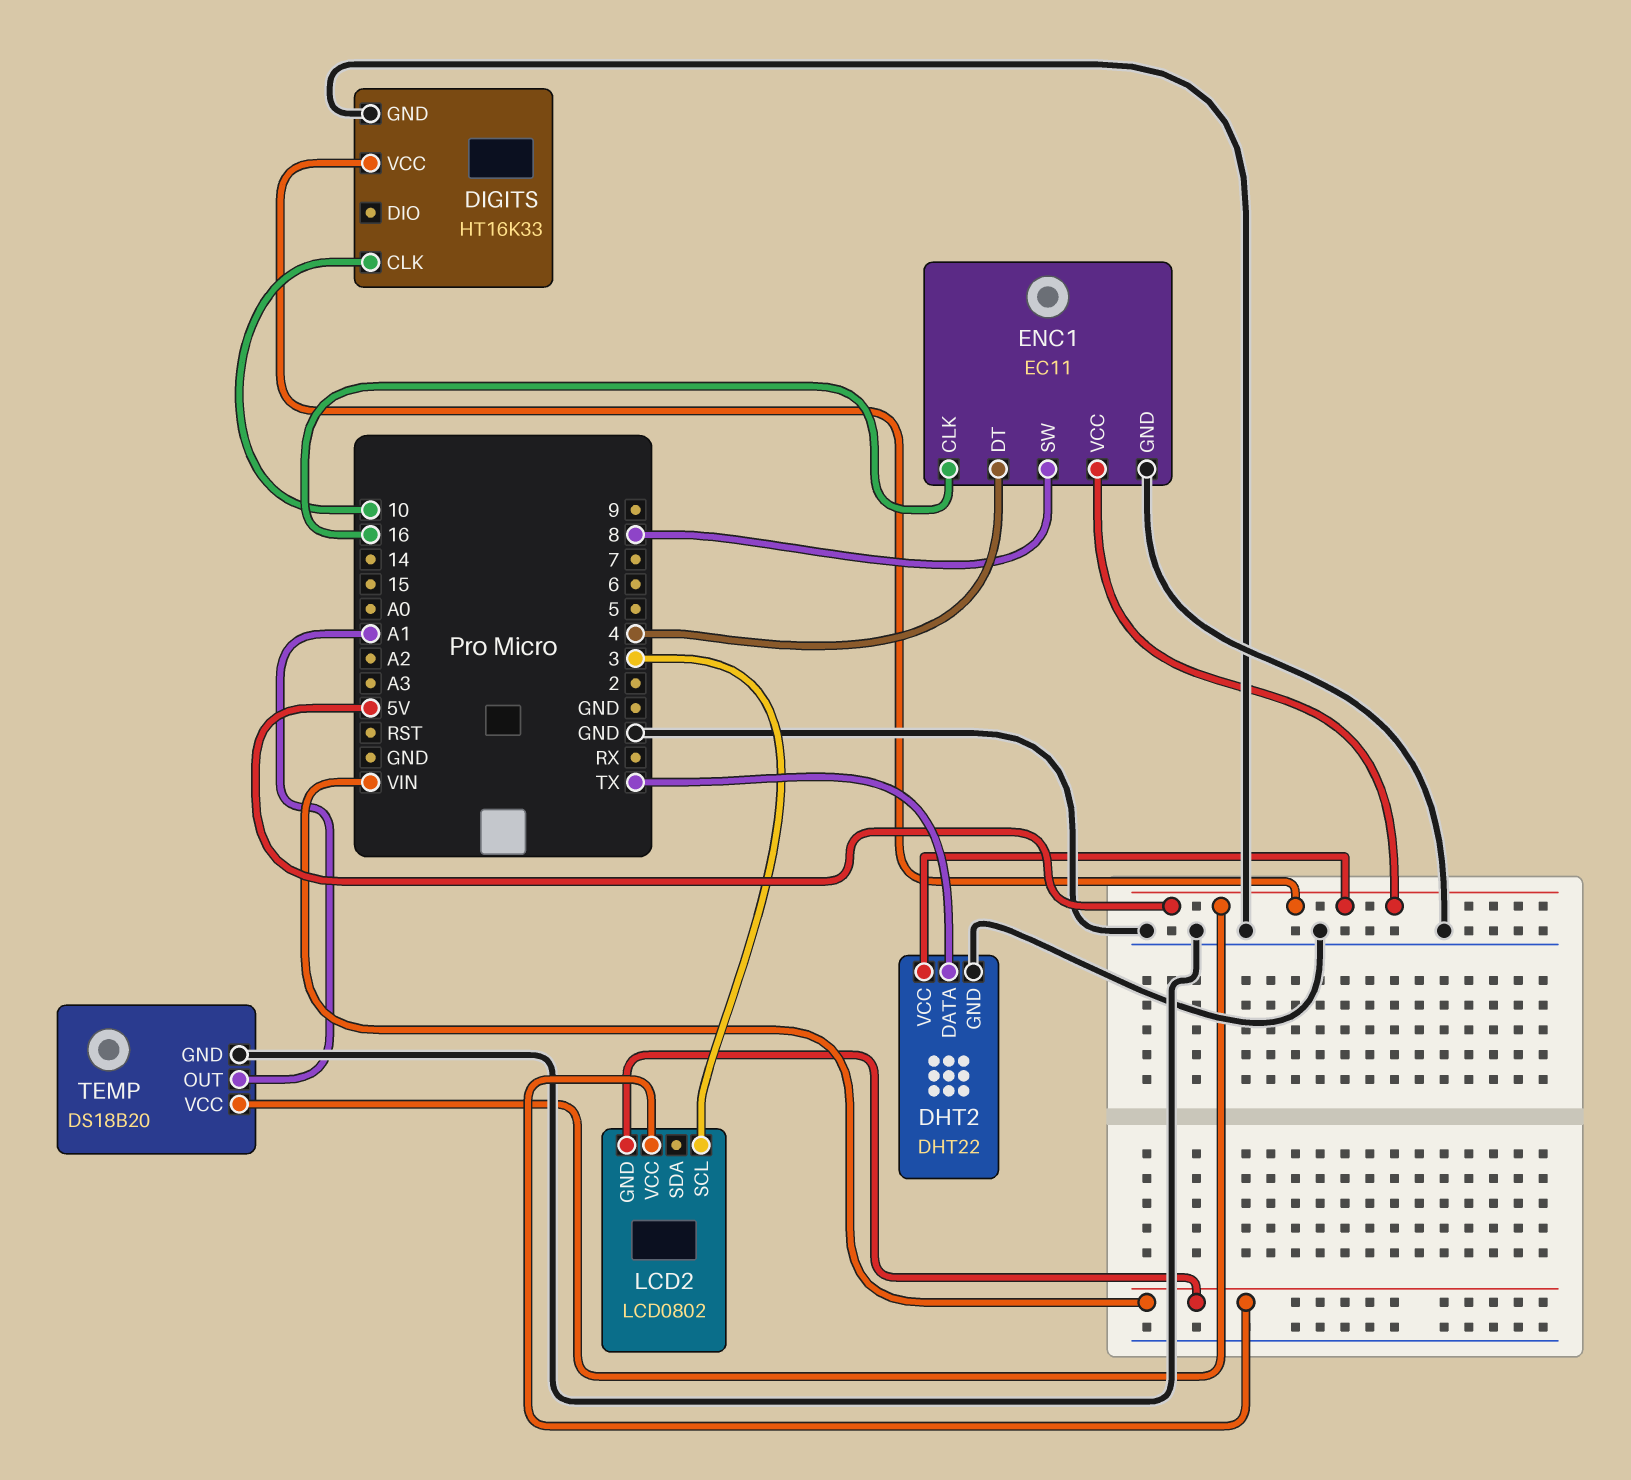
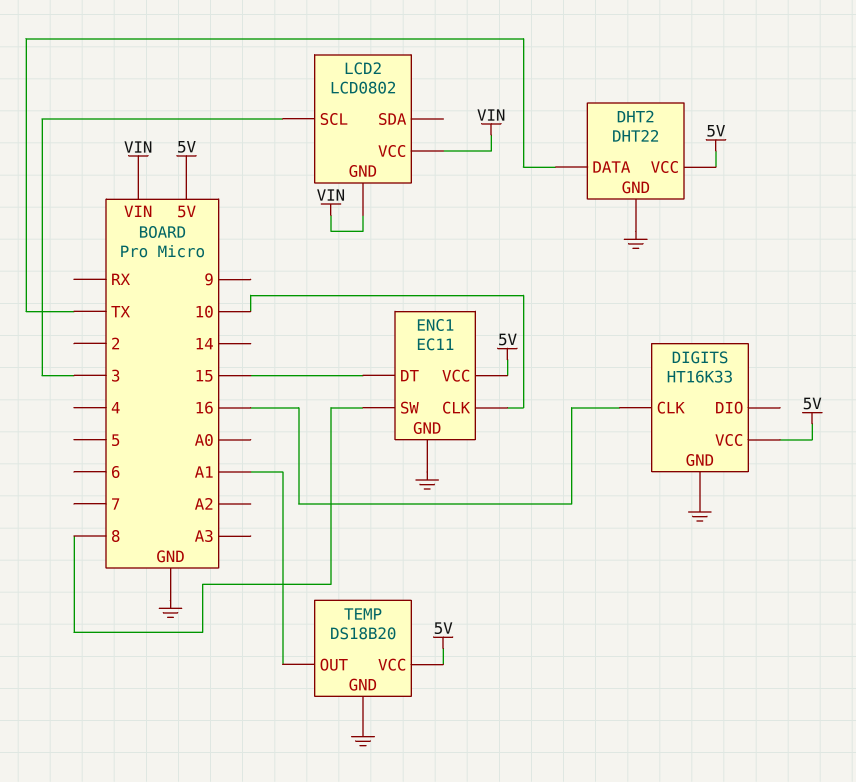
DIGITS pin CLK: 10 -> 16
ENC1 pin CLK: 16 -> 10
ENC1 pin DT: 4 -> 15

